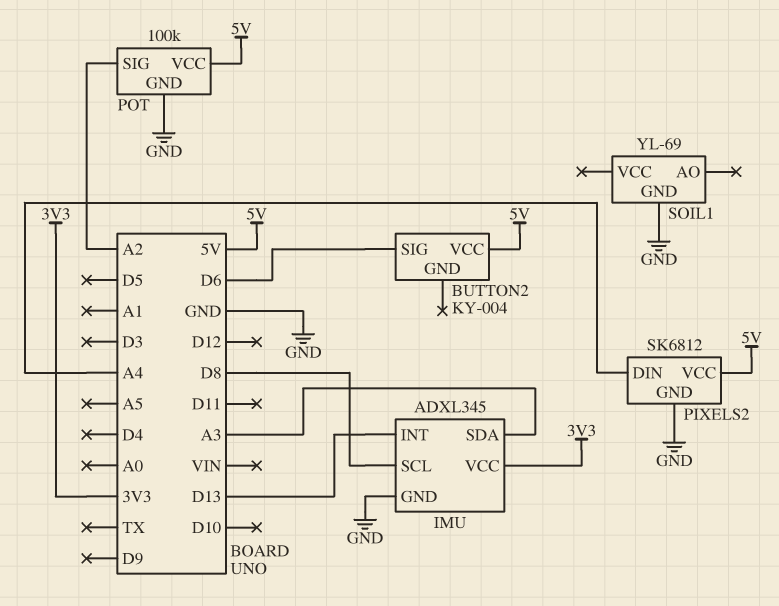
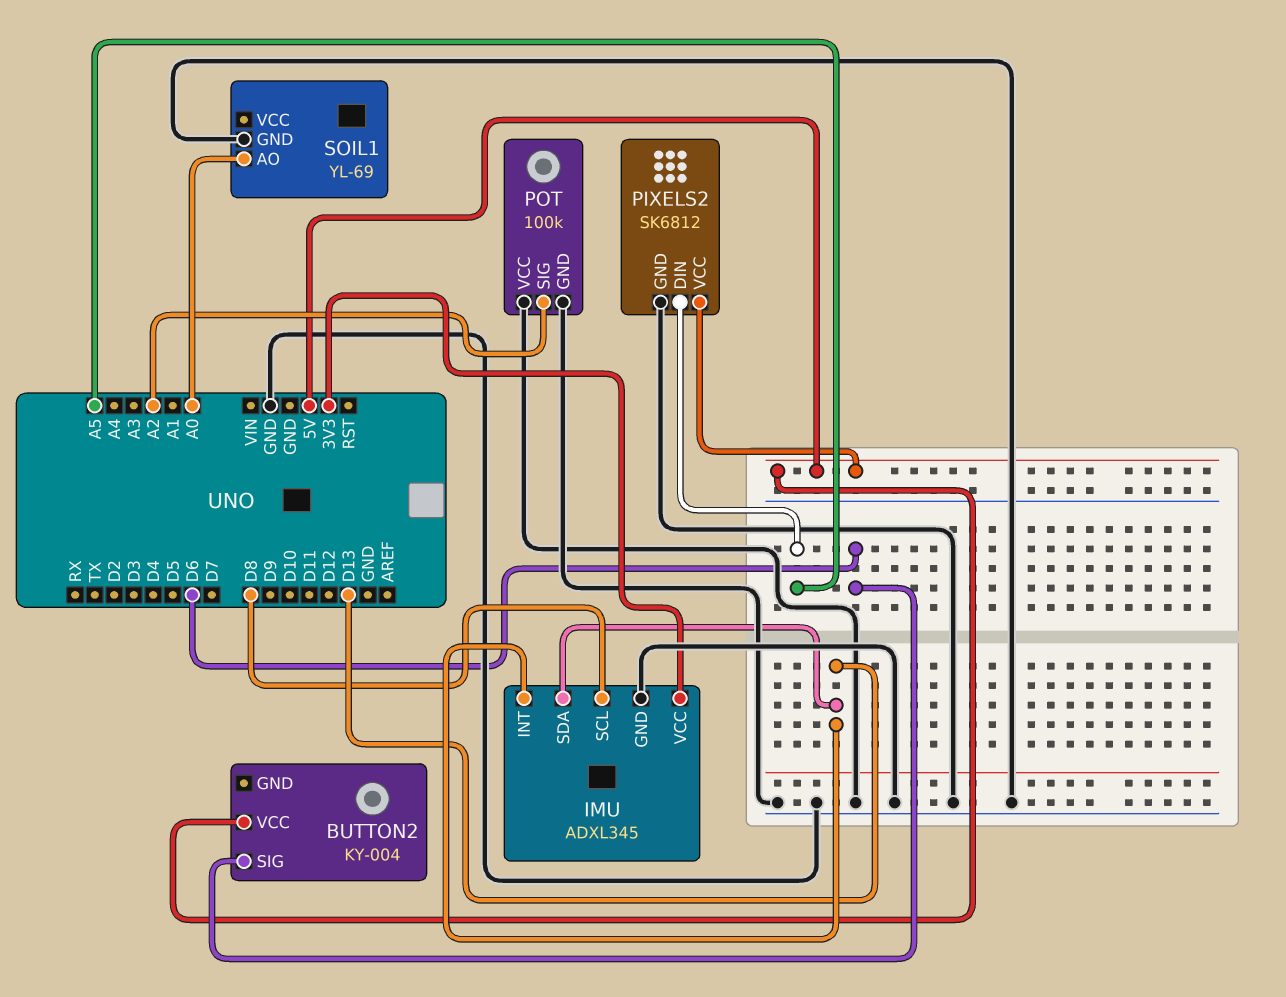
IMU pin SDA: A3 -> D13
PIXELS2 pin DIN: A4 -> A5
POT pin VCC: 5V -> GND
SOIL1 pin AO: none -> A0

